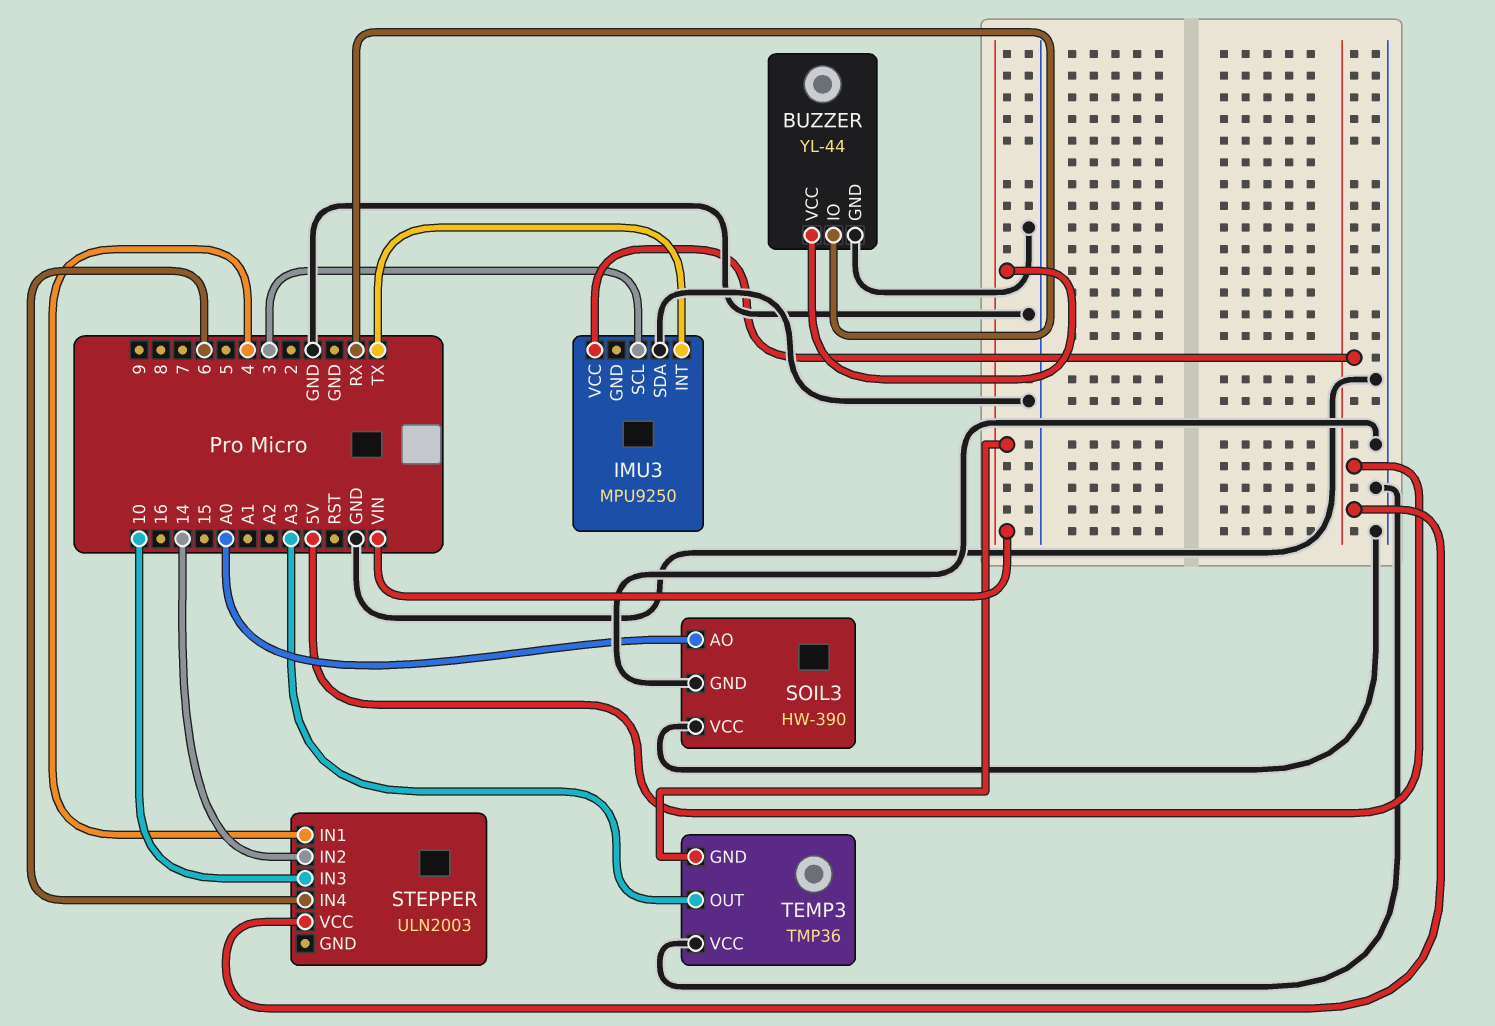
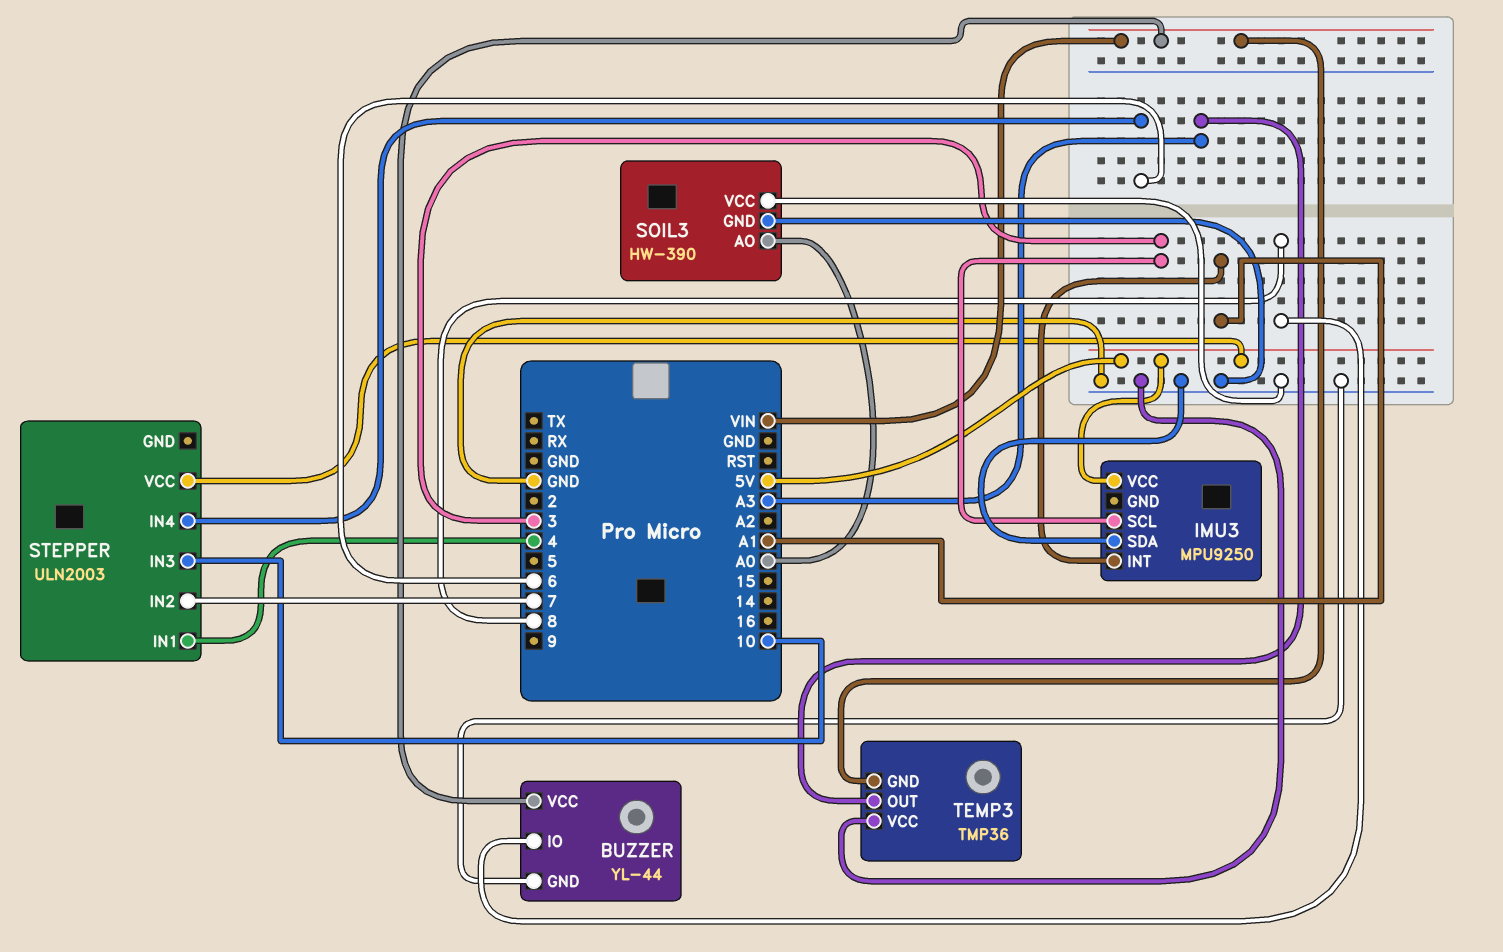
BUZZER pin IO: RX -> 8
IMU3 pin INT: TX -> A1
STEPPER pin IN2: 14 -> 7

